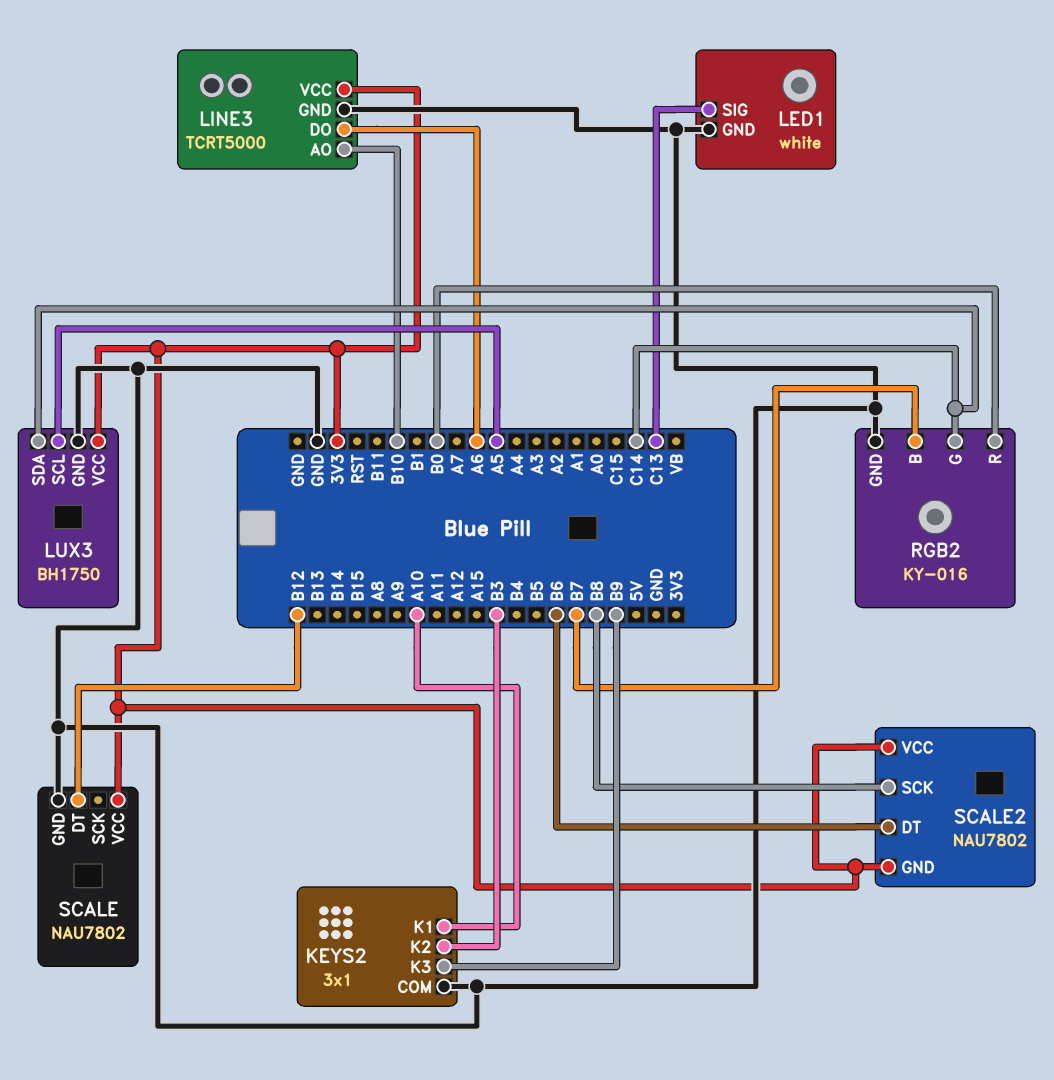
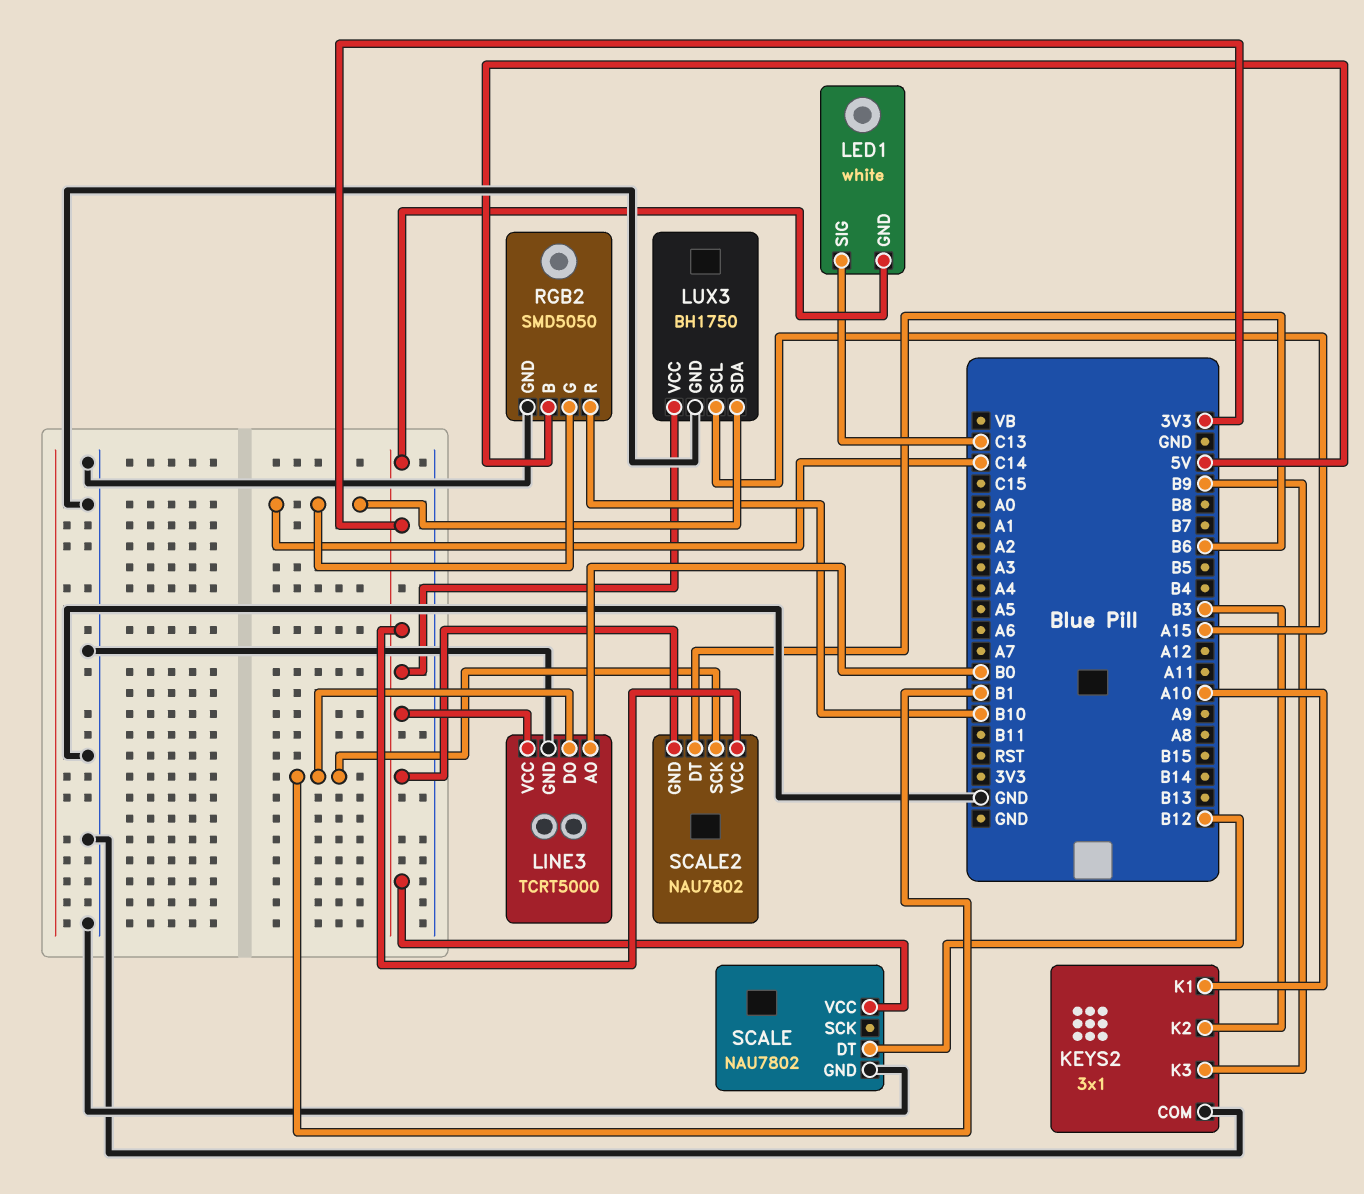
LED1 pin GND: GND -> 3V3
LINE3 pin AO: B10 -> B0
LINE3 pin DO: A6 -> B1
LUX3 pin SCL: A5 -> A15
RGB2: KY-016 -> SMD5050
RGB2 pin B: B7 -> 5V
RGB2 pin R: B0 -> B10
SCALE2 pin SCK: B8 -> B1

